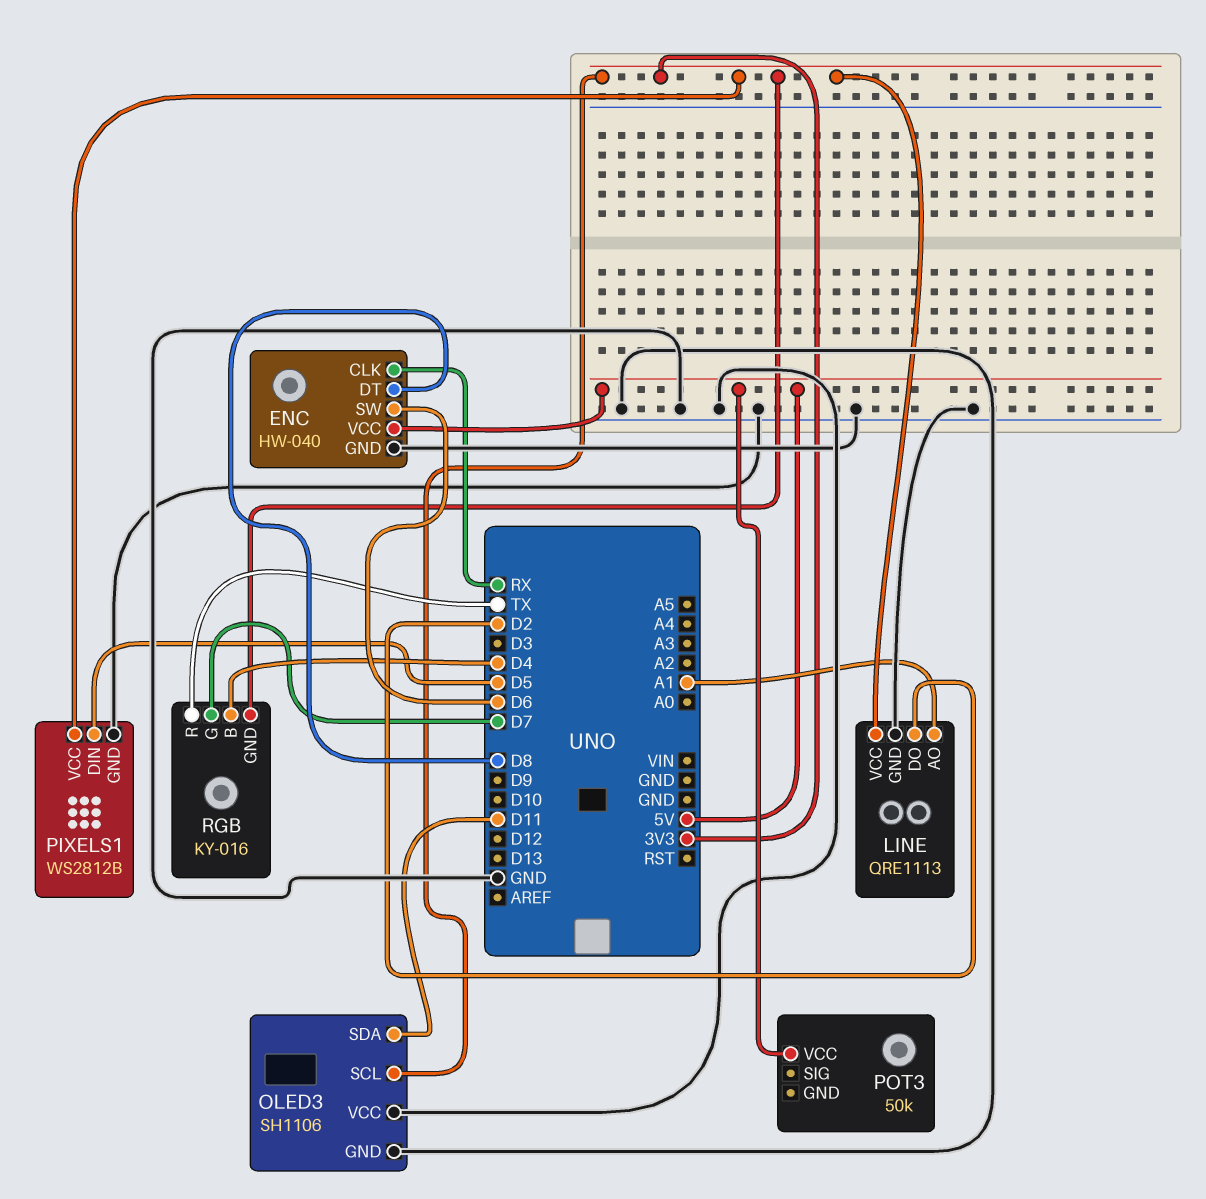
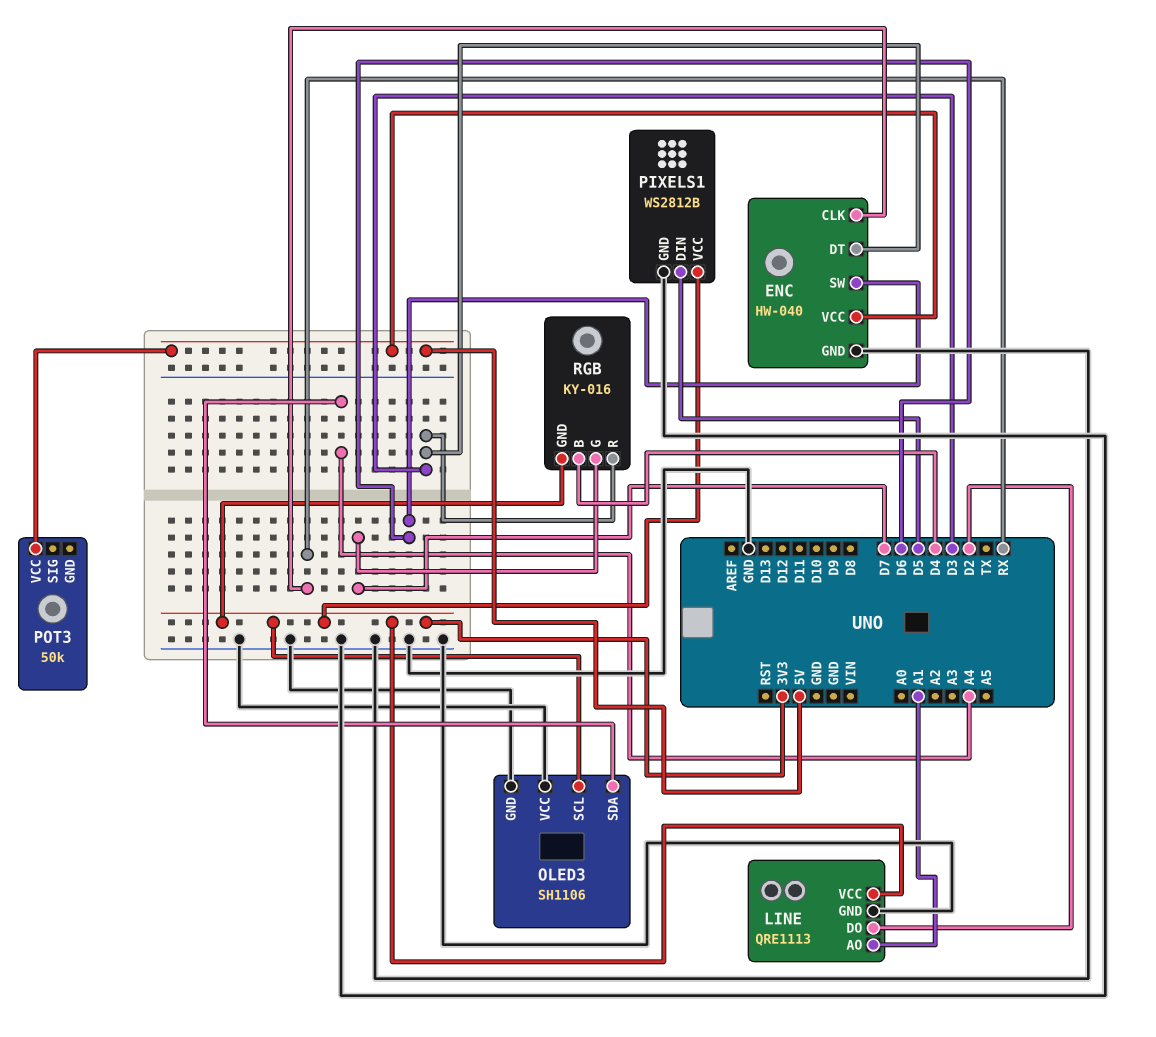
ENC pin DT: D8 -> D3
OLED3 pin SDA: D11 -> A4
RGB pin R: TX -> D3

